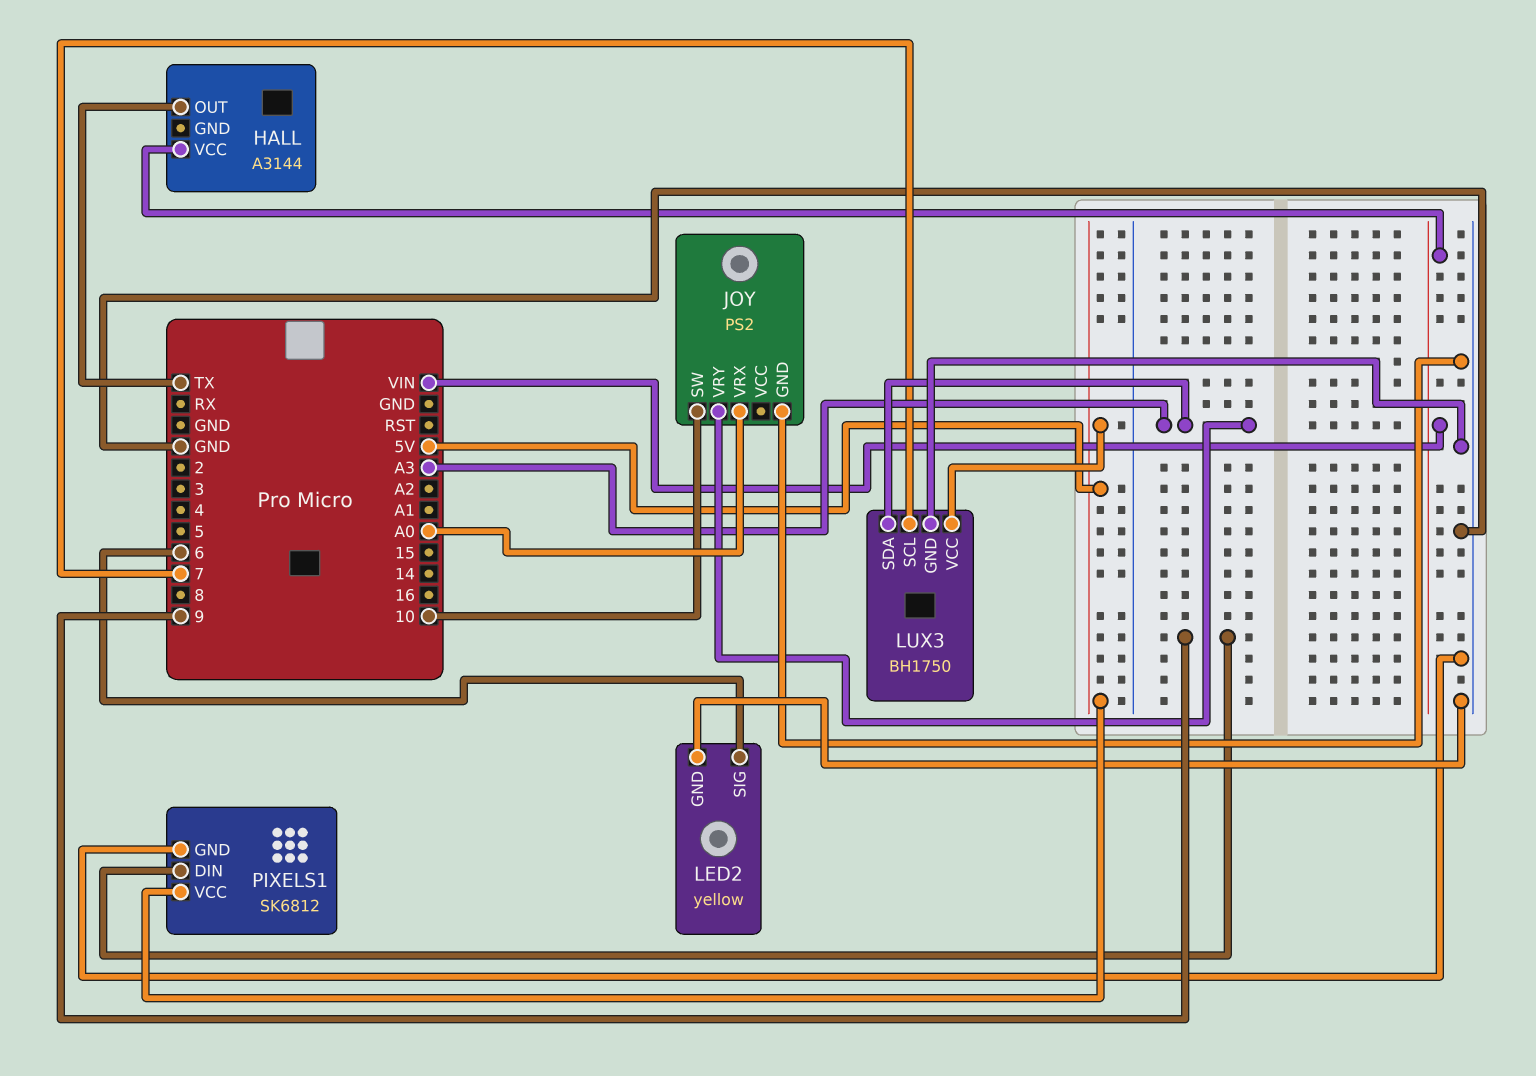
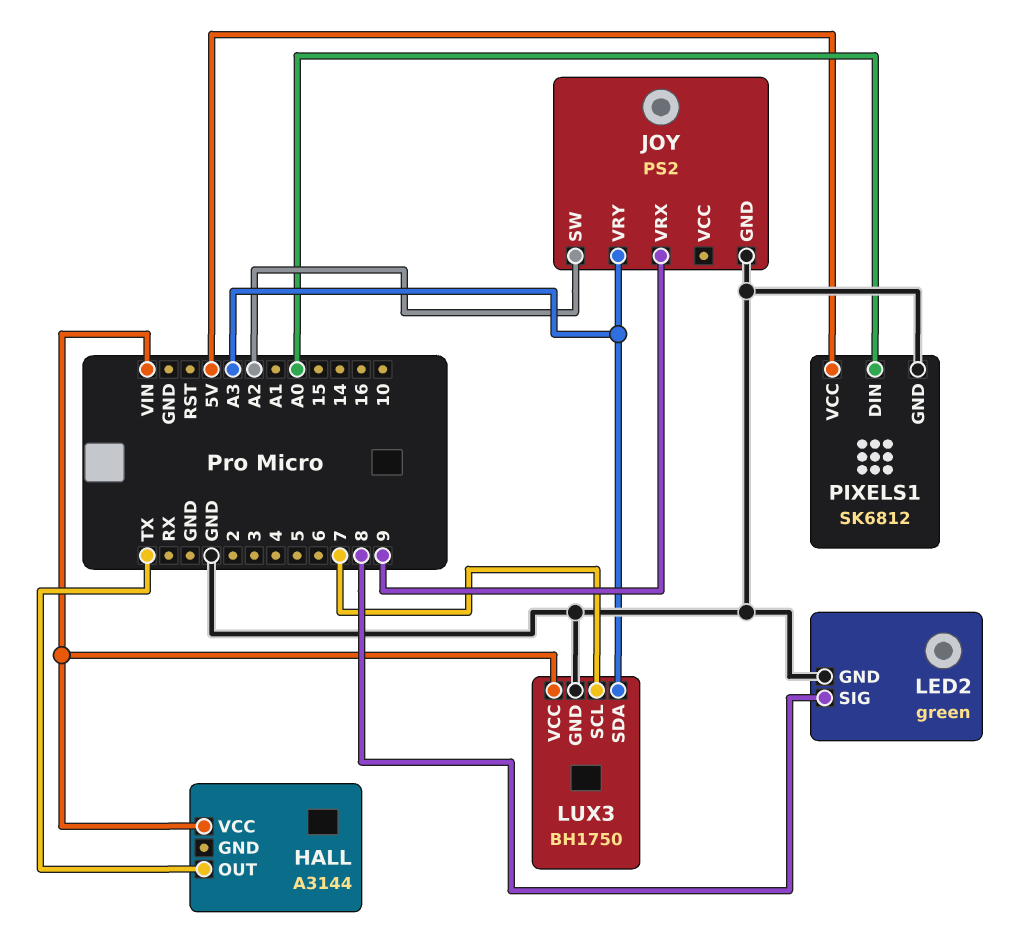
JOY pin SW: 10 -> A2
JOY pin VRX: A0 -> 9
LED2: yellow -> green
LED2 pin SIG: 6 -> 8
LUX3 pin VCC: 5V -> VIN
PIXELS1 pin DIN: 9 -> A0

